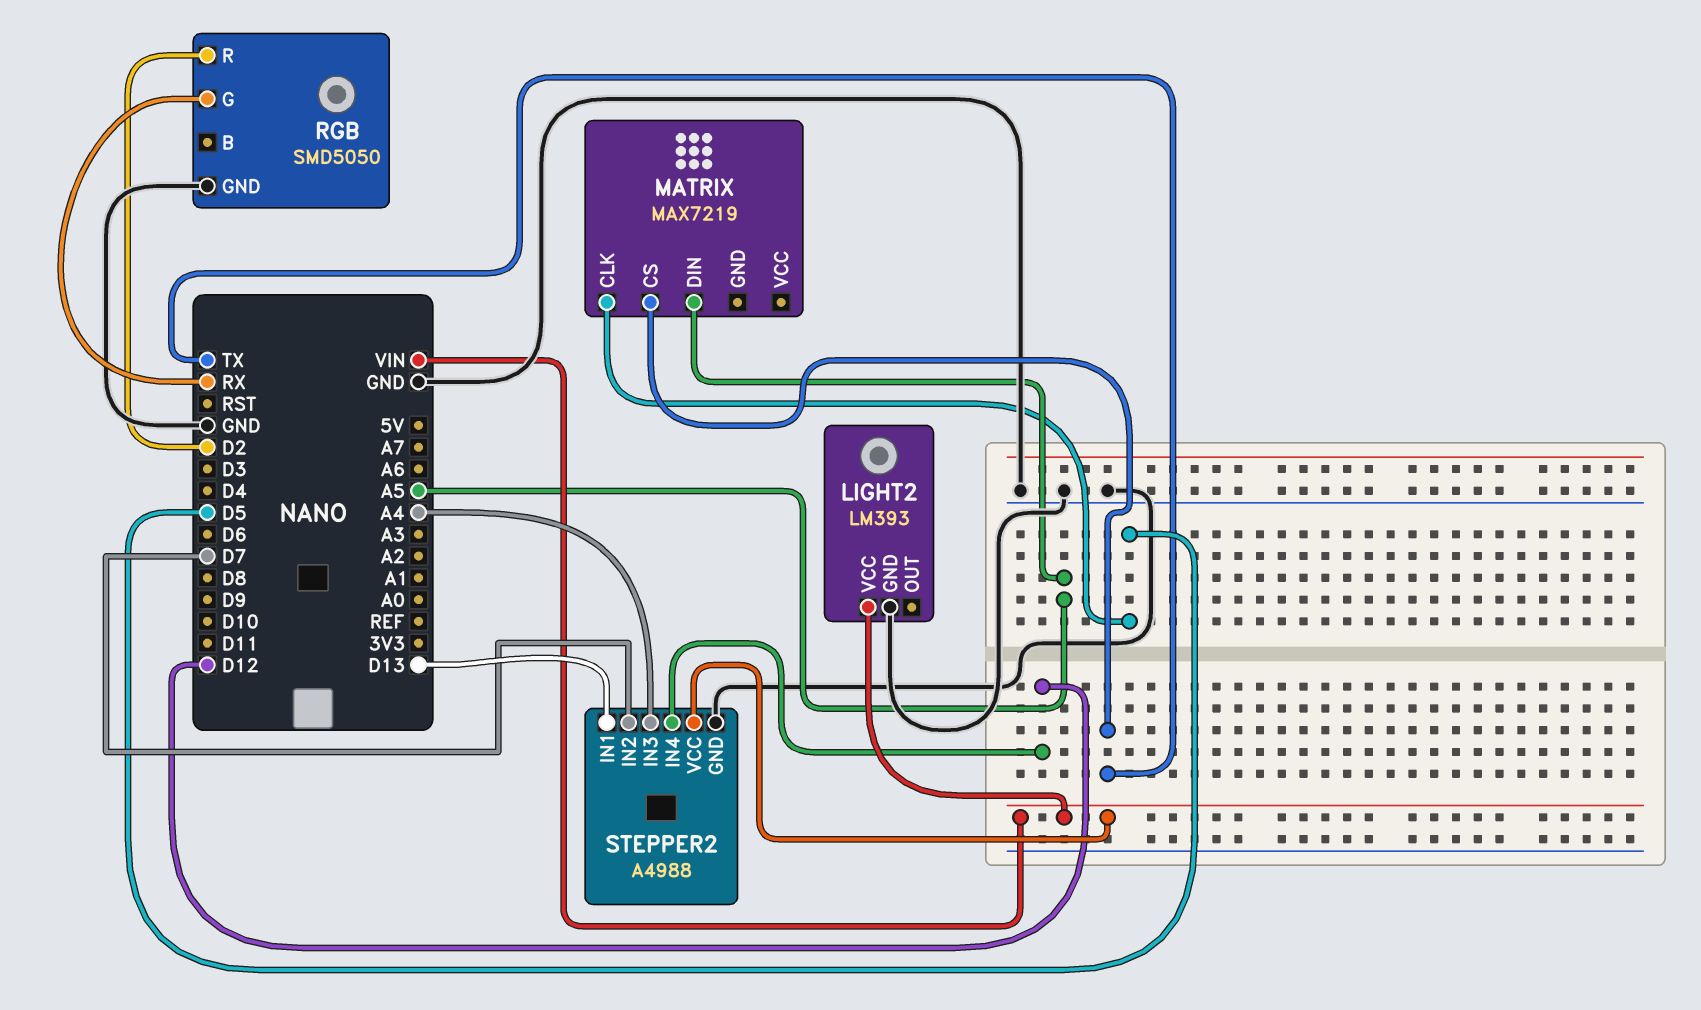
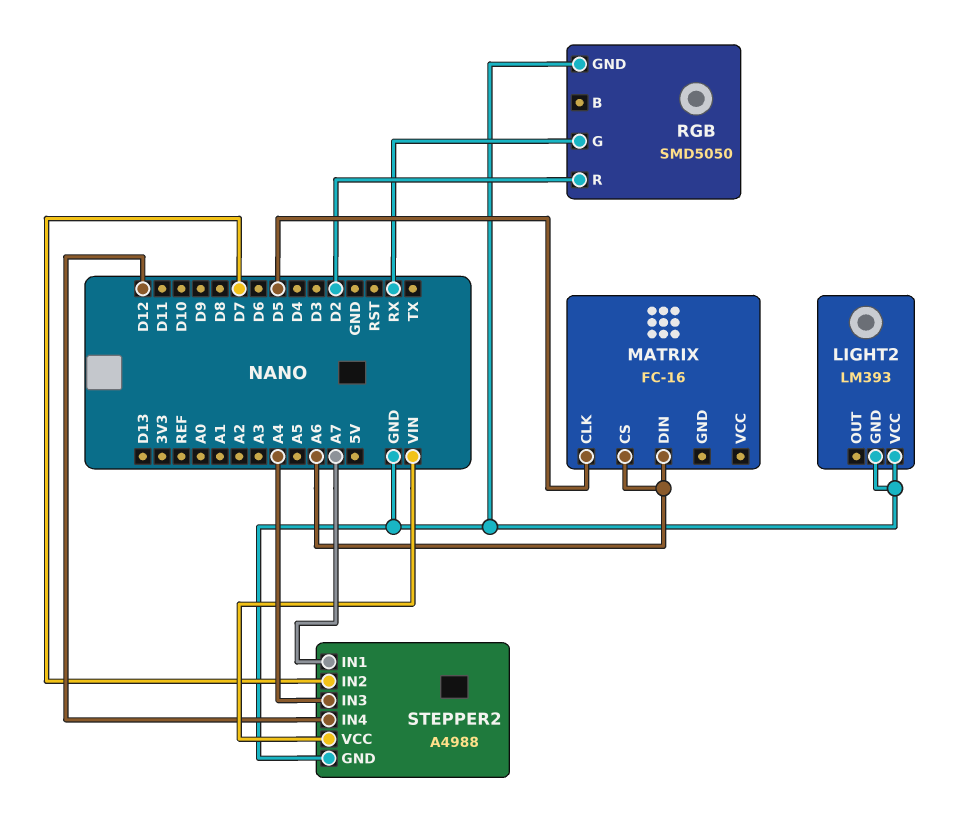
LIGHT2 pin VCC: VIN -> GND
MATRIX: MAX7219 -> FC-16
MATRIX pin CS: TX -> A6
MATRIX pin DIN: A5 -> A6
STEPPER2 pin IN1: D13 -> A7

